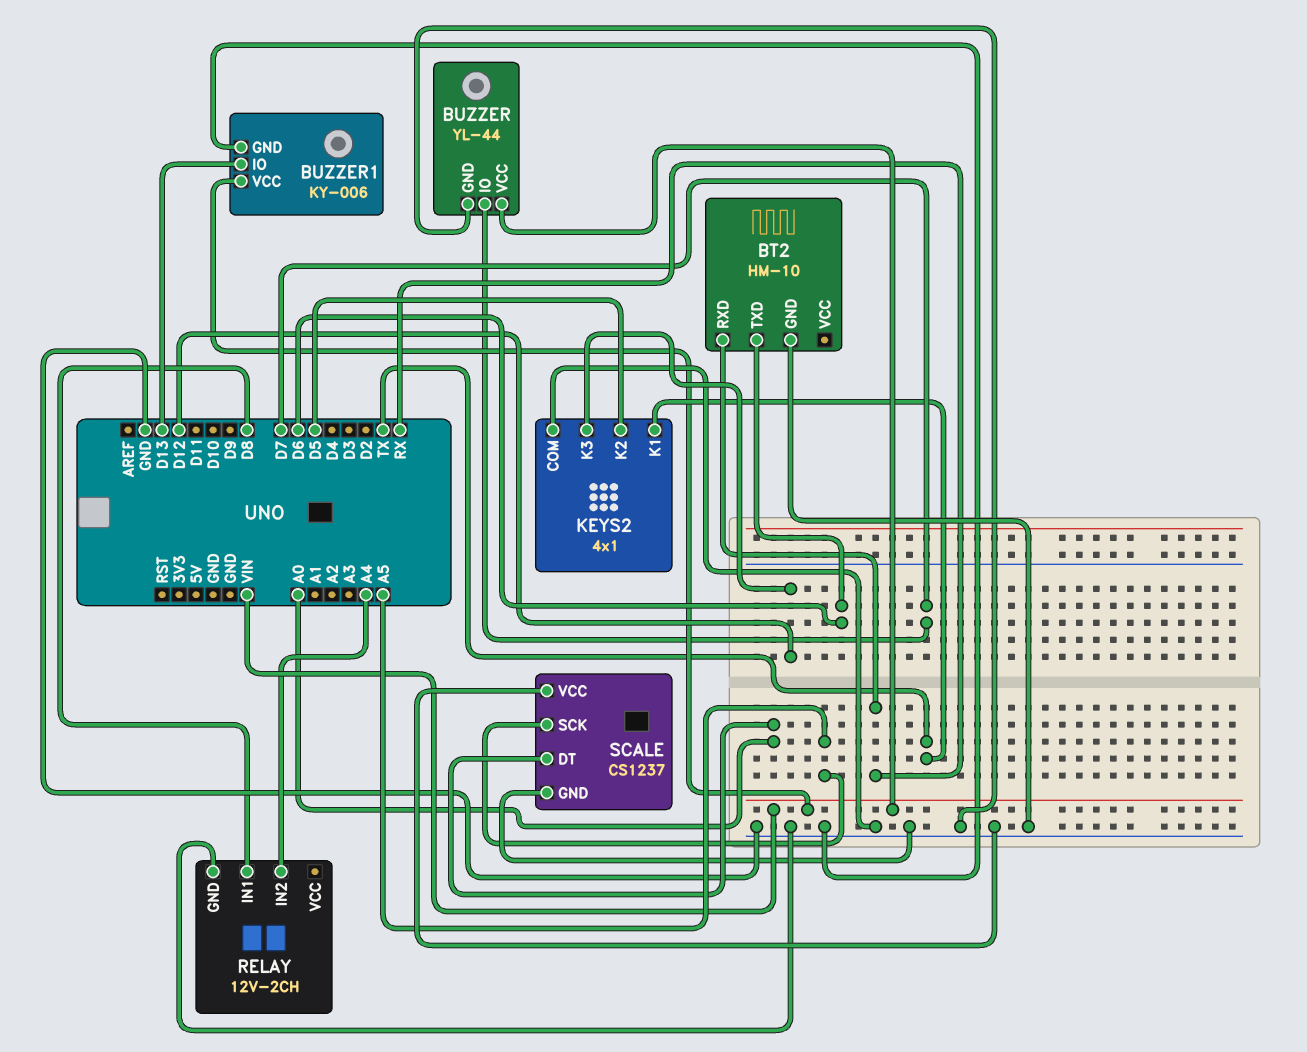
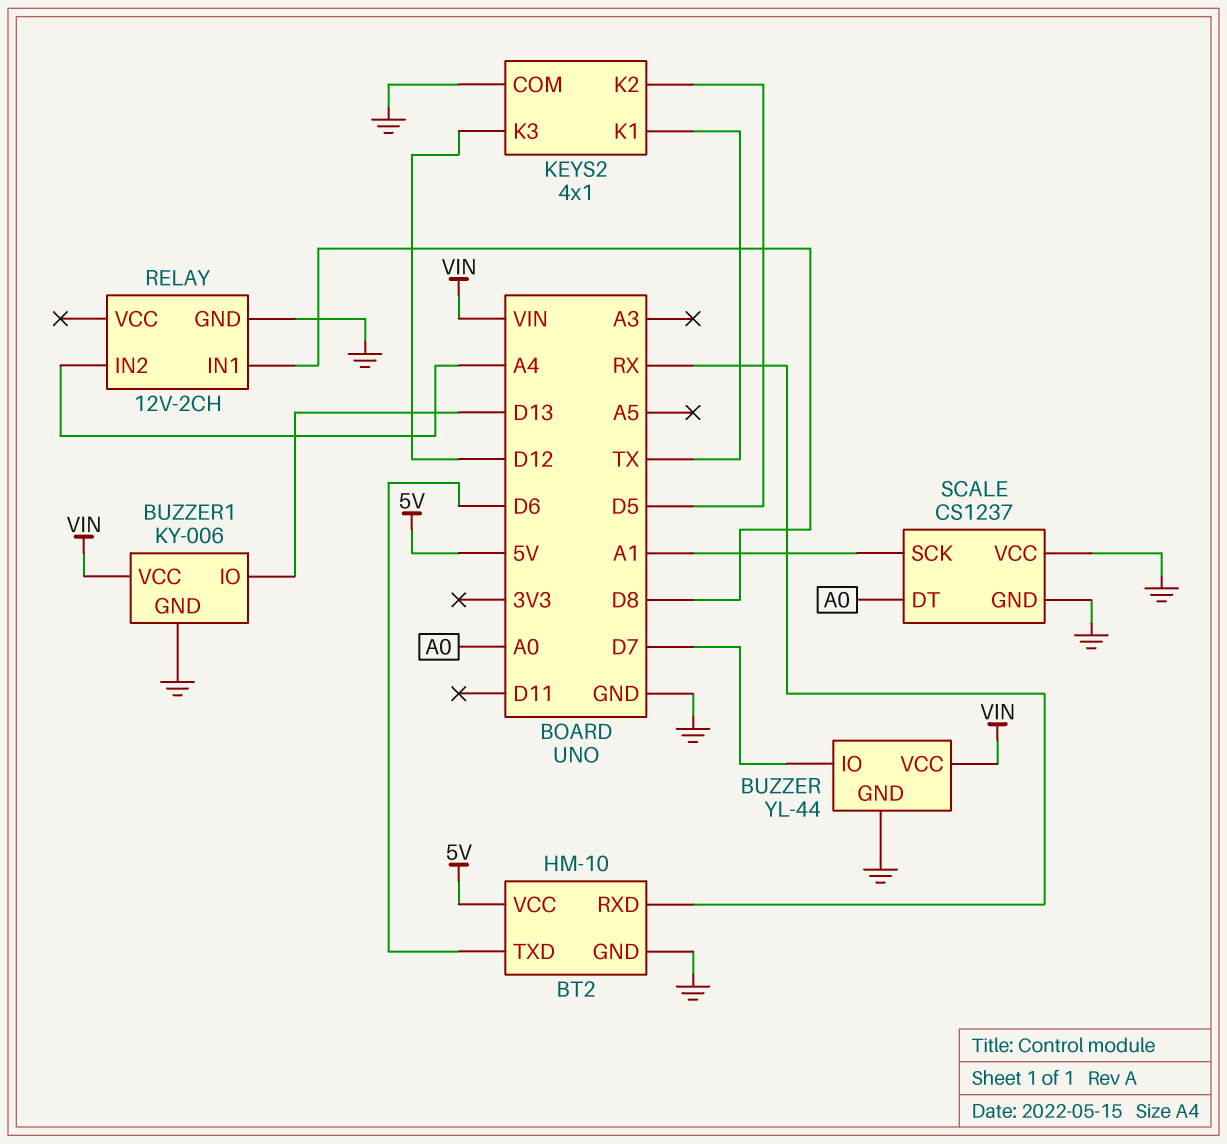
BT2 pin VCC: none -> 5V
SCALE pin SCK: A5 -> A1

